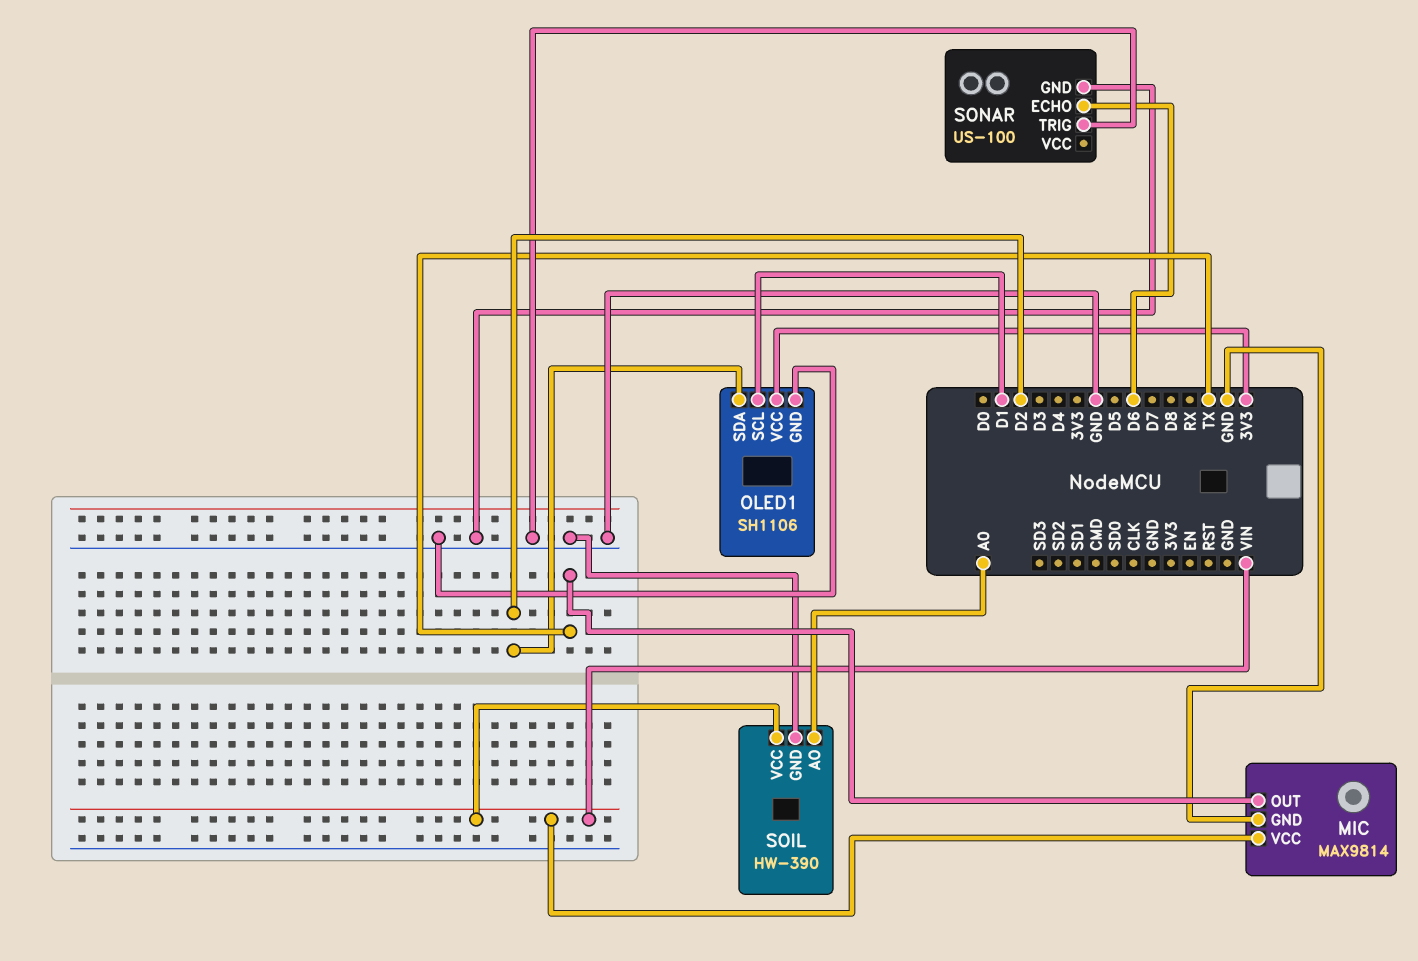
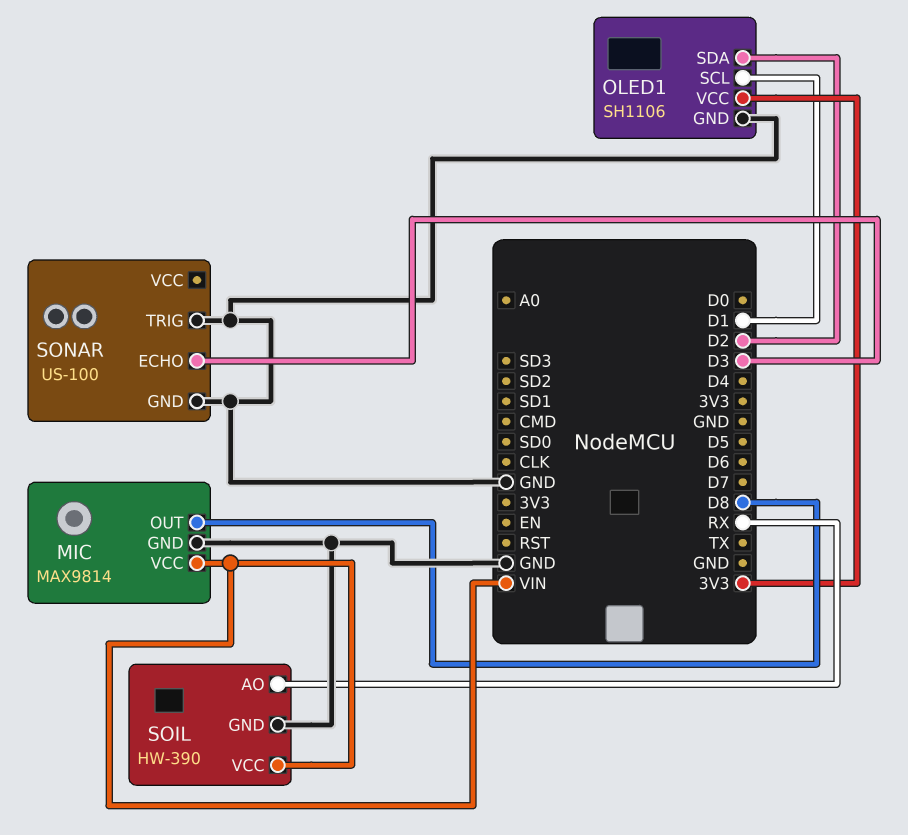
MIC pin OUT: TX -> D8
SOIL pin AO: A0 -> RX
SONAR pin ECHO: D6 -> D3

